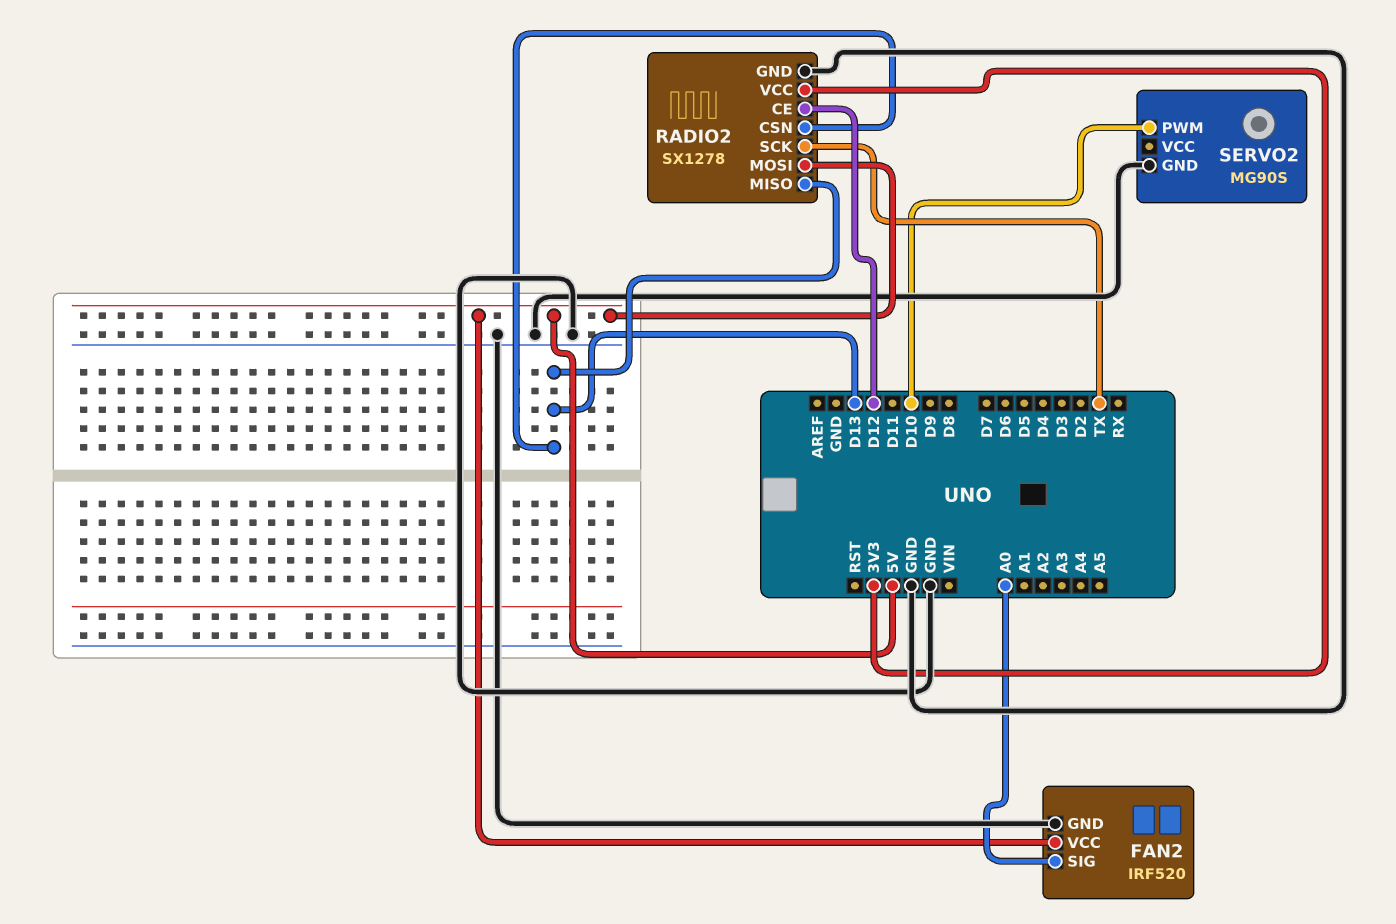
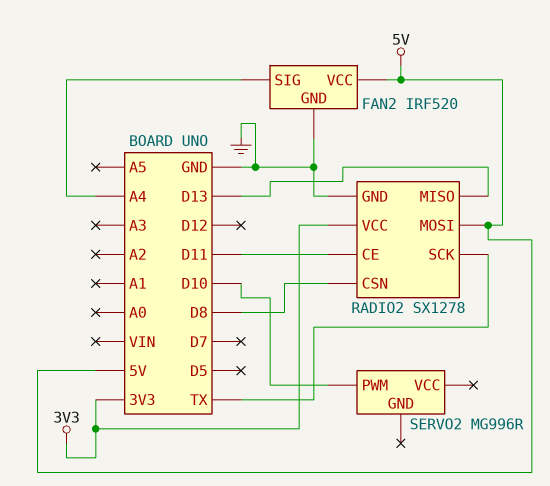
FAN2 pin SIG: A0 -> A4
RADIO2 pin CE: D12 -> D11
RADIO2 pin CSN: D13 -> D8
SERVO2: MG90S -> MG996R
SERVO2 pin GND: GND -> none

